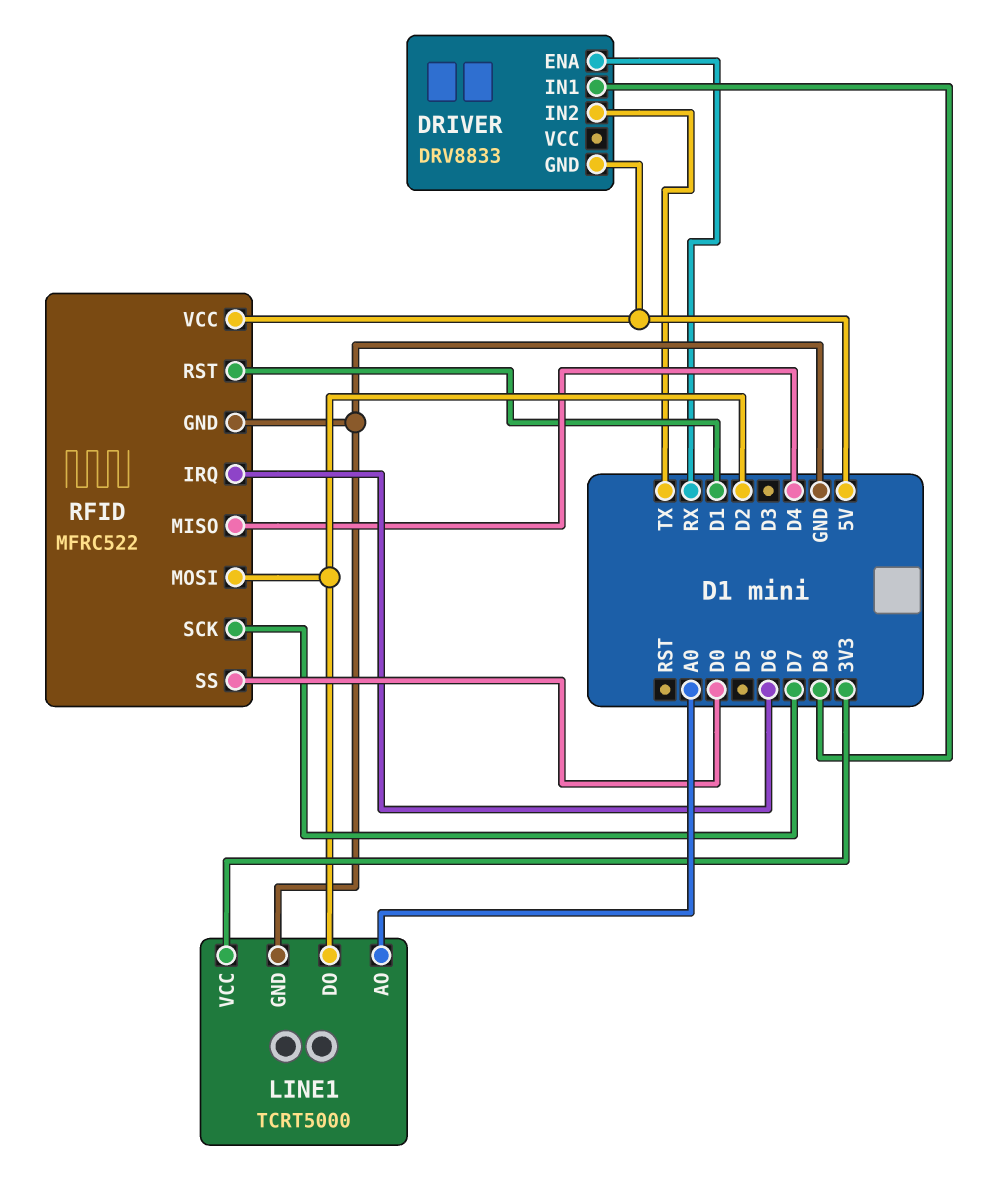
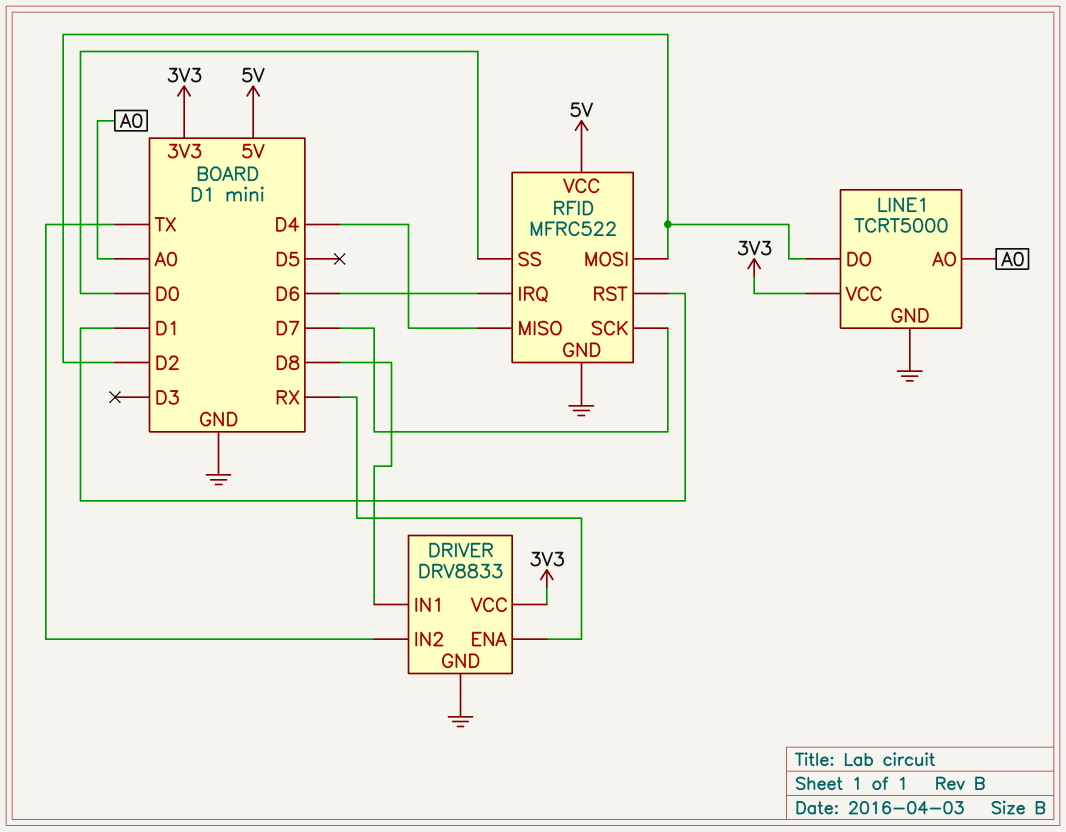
DRIVER pin GND: 5V -> GND
DRIVER pin VCC: none -> 3V3

